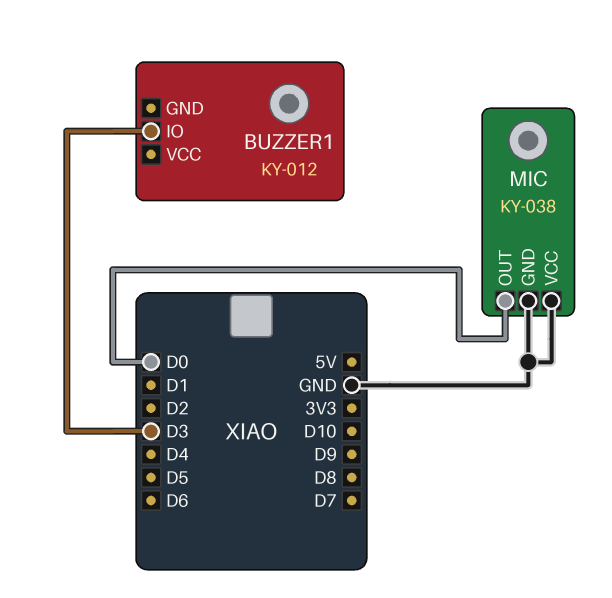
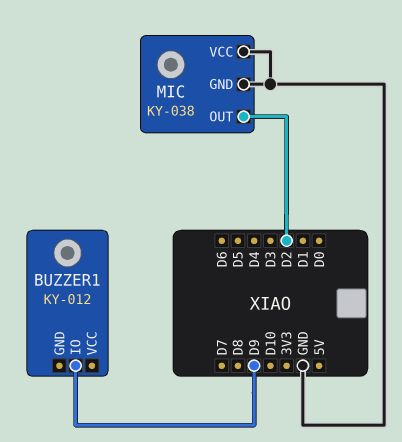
BUZZER1 pin IO: D3 -> D9
MIC pin OUT: D0 -> D2

